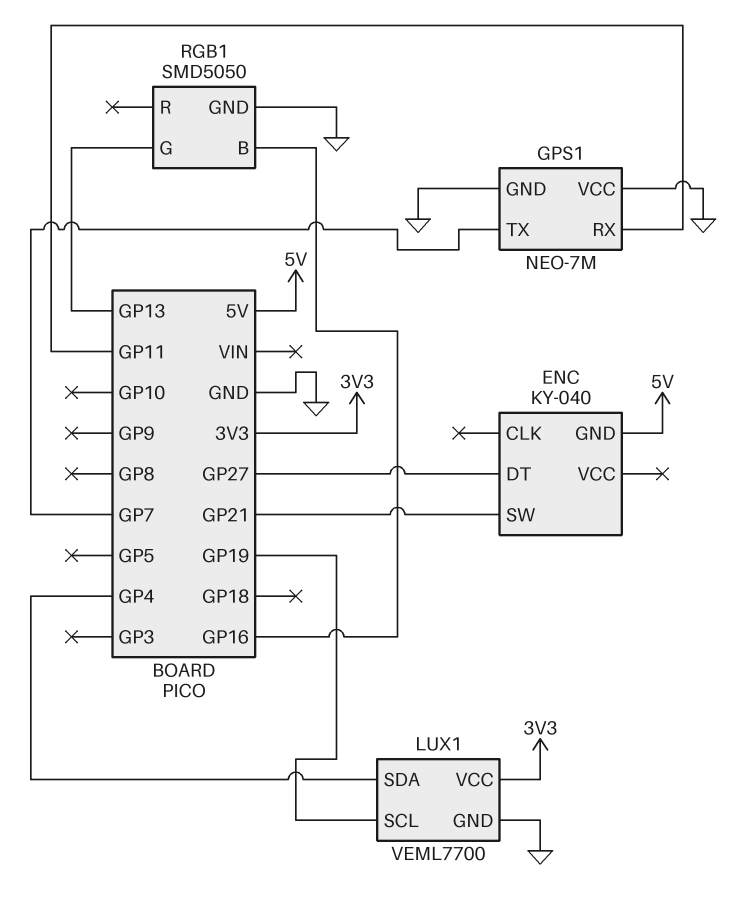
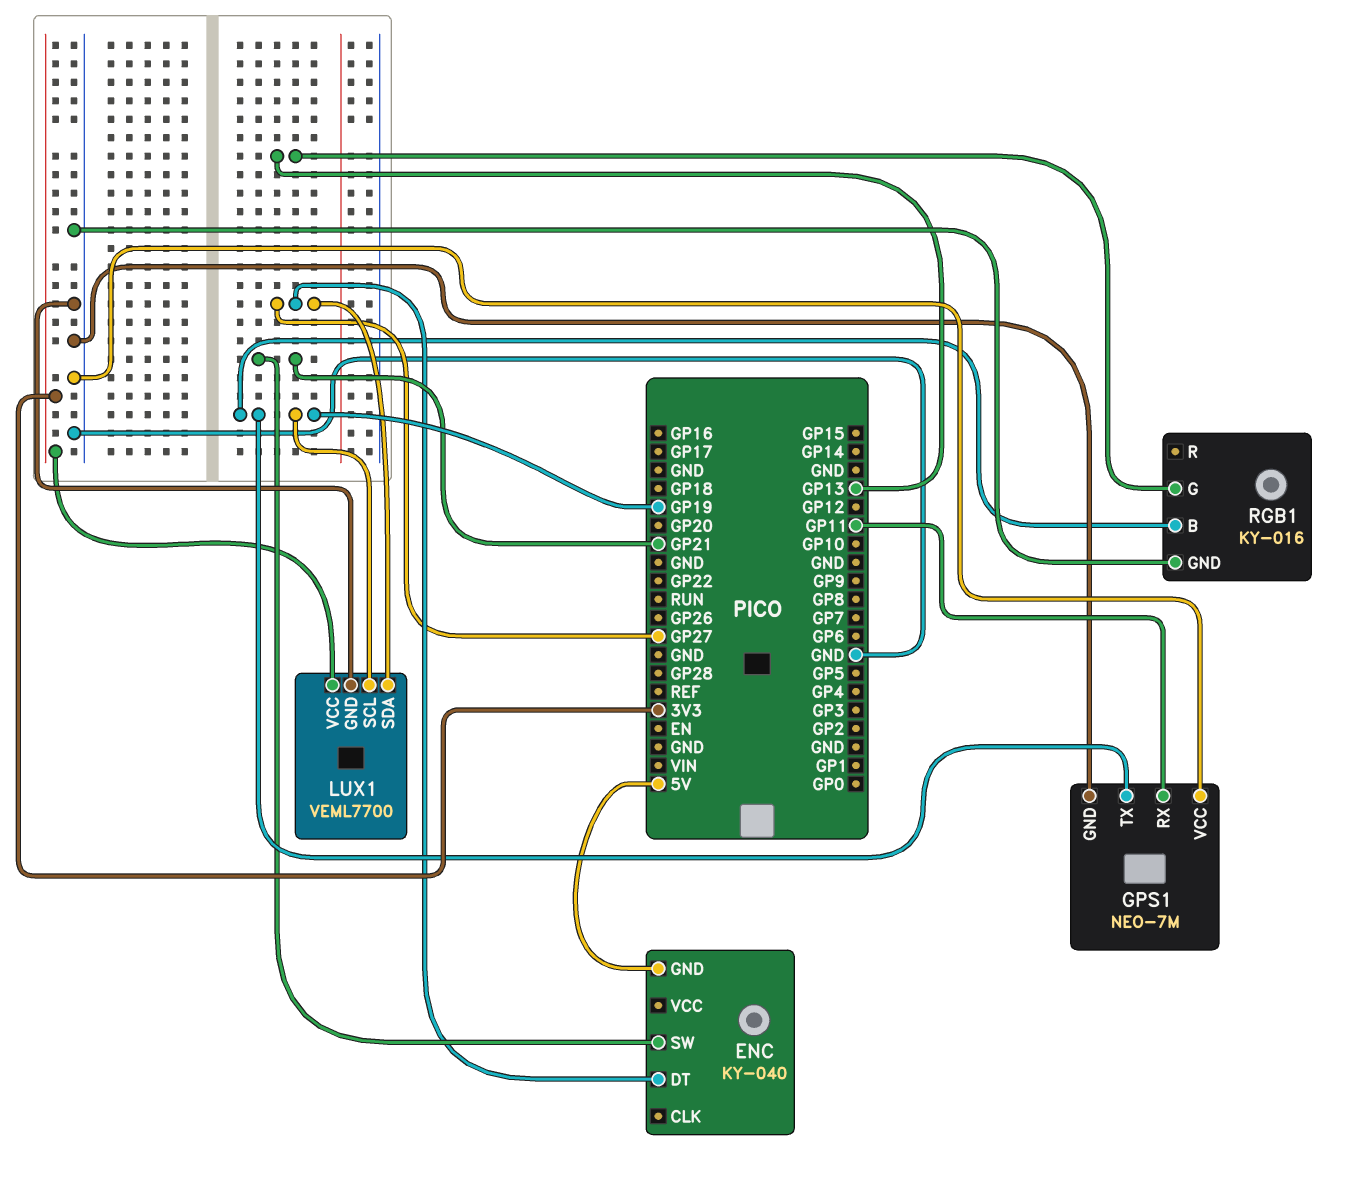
GPS1 pin TX: GP7 -> GP19
LUX1 pin SDA: GP4 -> GP27
RGB1: SMD5050 -> KY-016
RGB1 pin B: GP16 -> GP19

